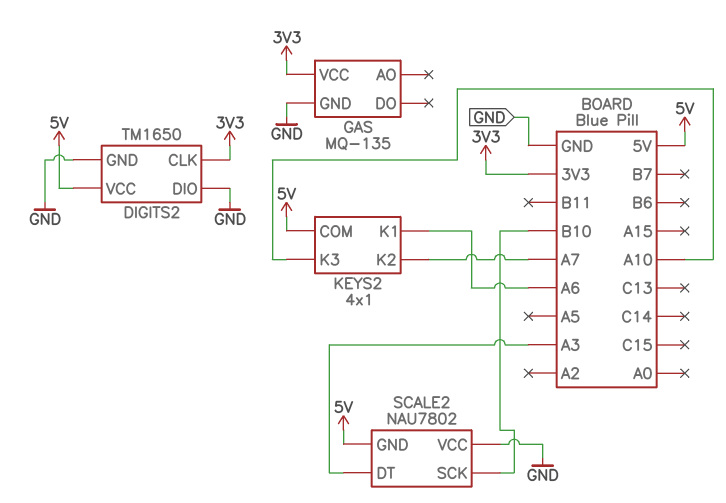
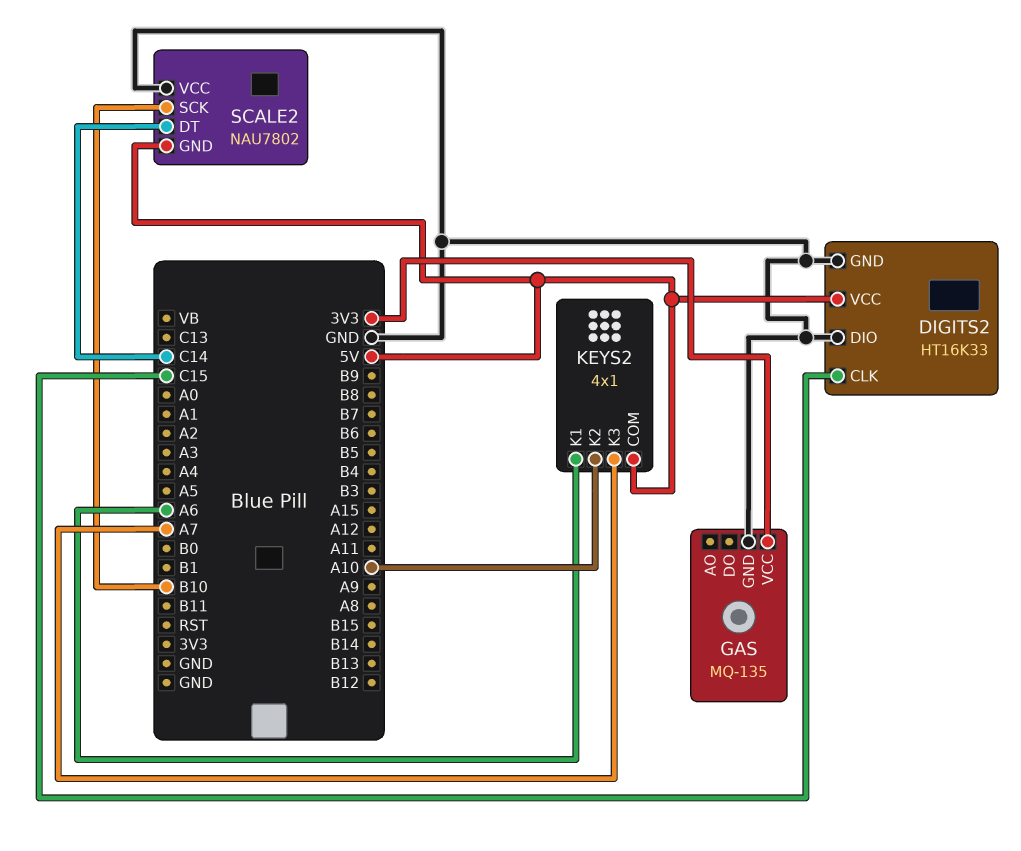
DIGITS2: TM1650 -> HT16K33
DIGITS2 pin CLK: 3V3 -> C15
KEYS2 pin K2: A7 -> A10
KEYS2 pin K3: A10 -> A7
SCALE2 pin DT: A3 -> C14

